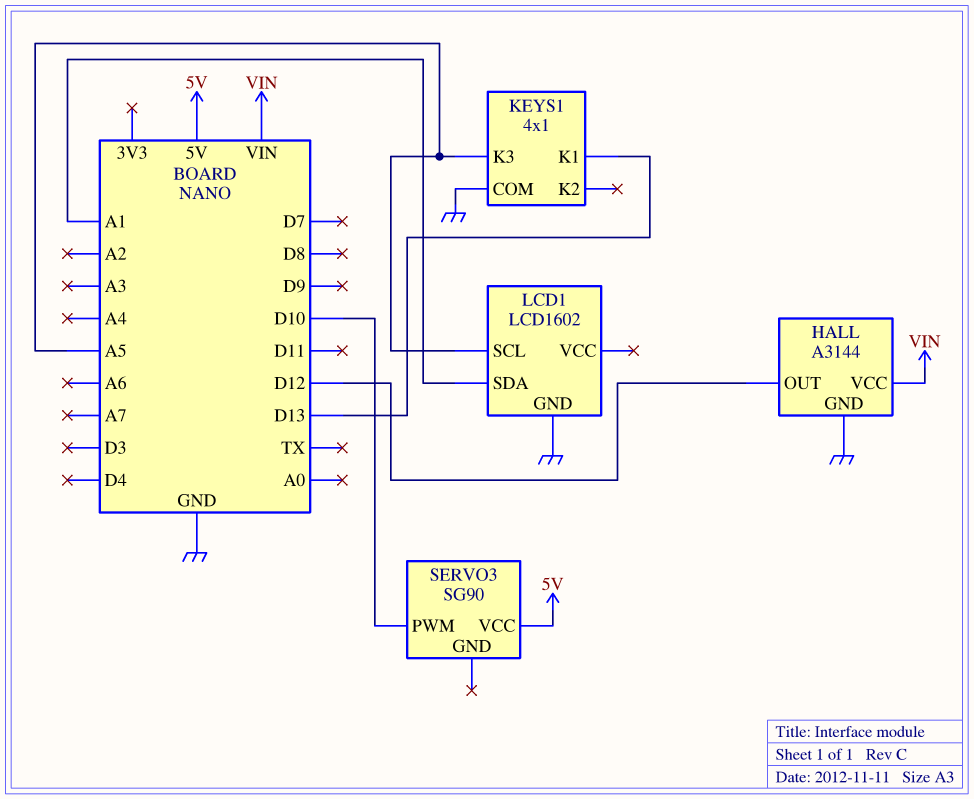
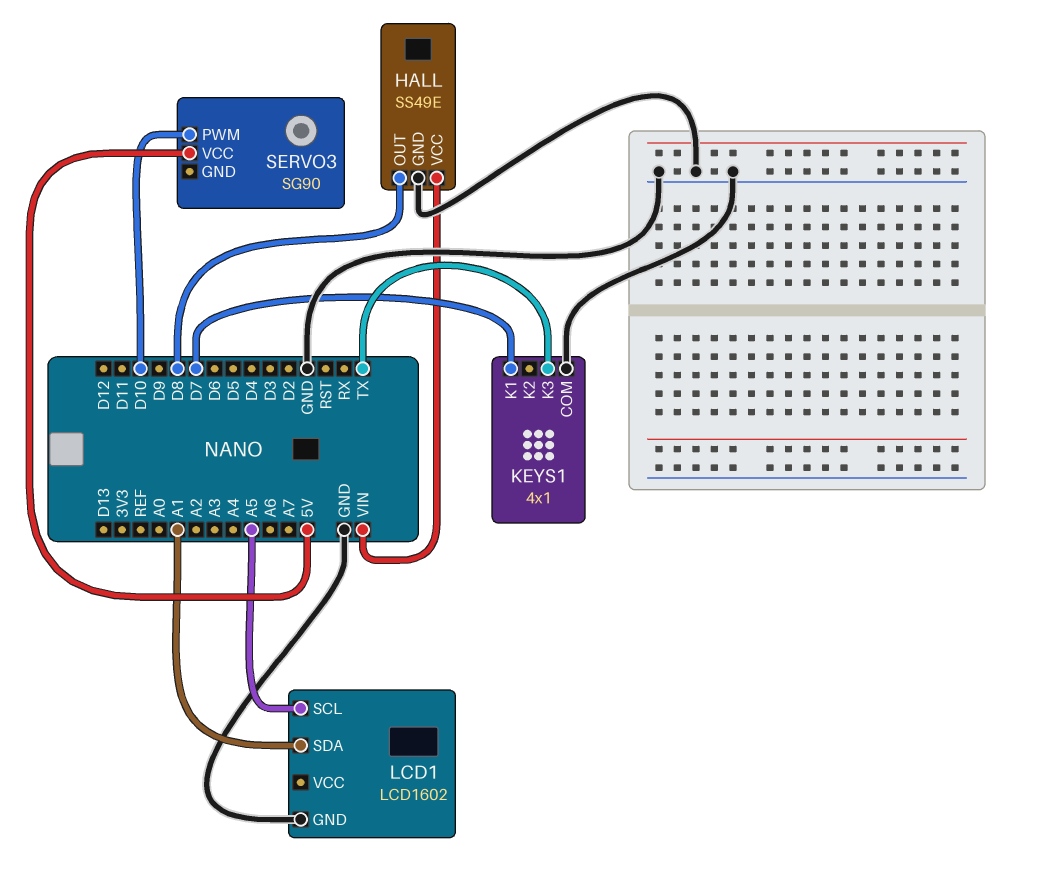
HALL: A3144 -> SS49E
HALL pin OUT: D12 -> D8
KEYS1 pin K1: D13 -> D7
KEYS1 pin K3: A5 -> TX

